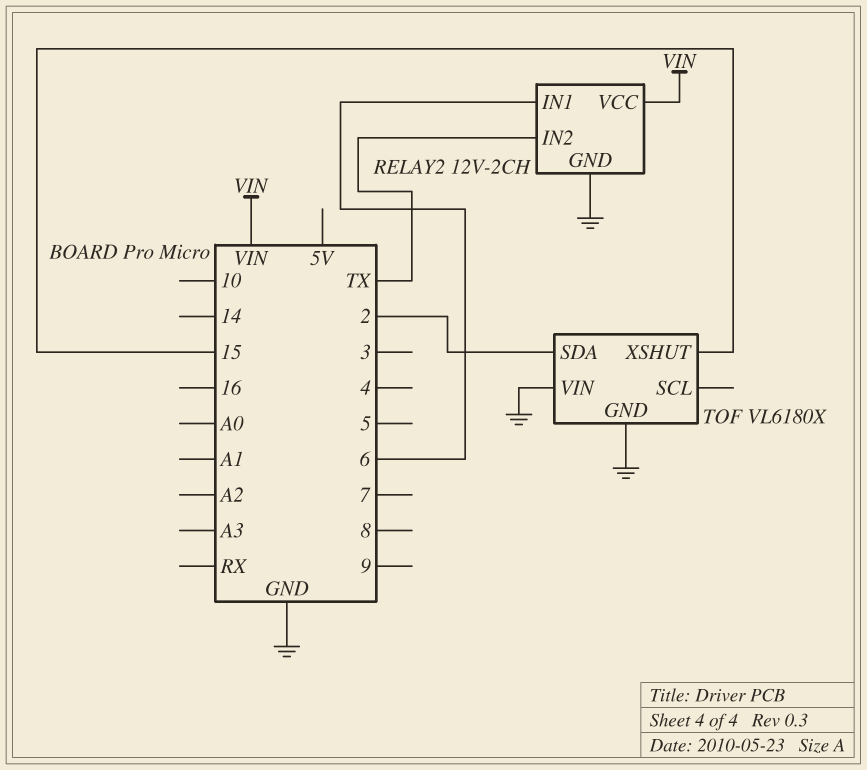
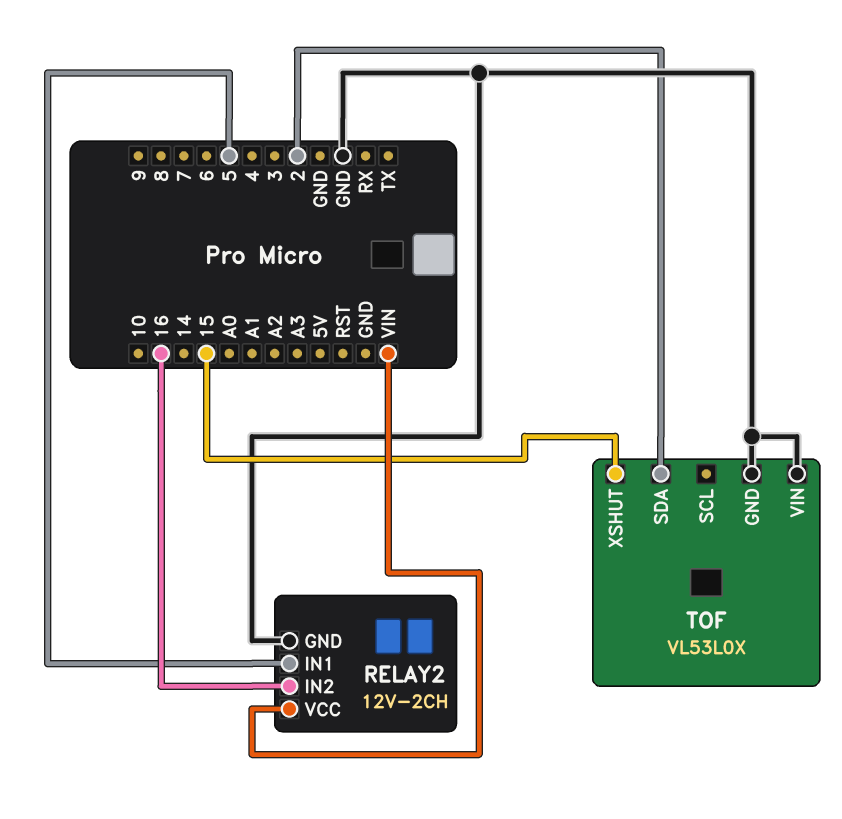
RELAY2 pin IN1: 6 -> 5
RELAY2 pin IN2: TX -> 16
TOF: VL6180X -> VL53L0X

